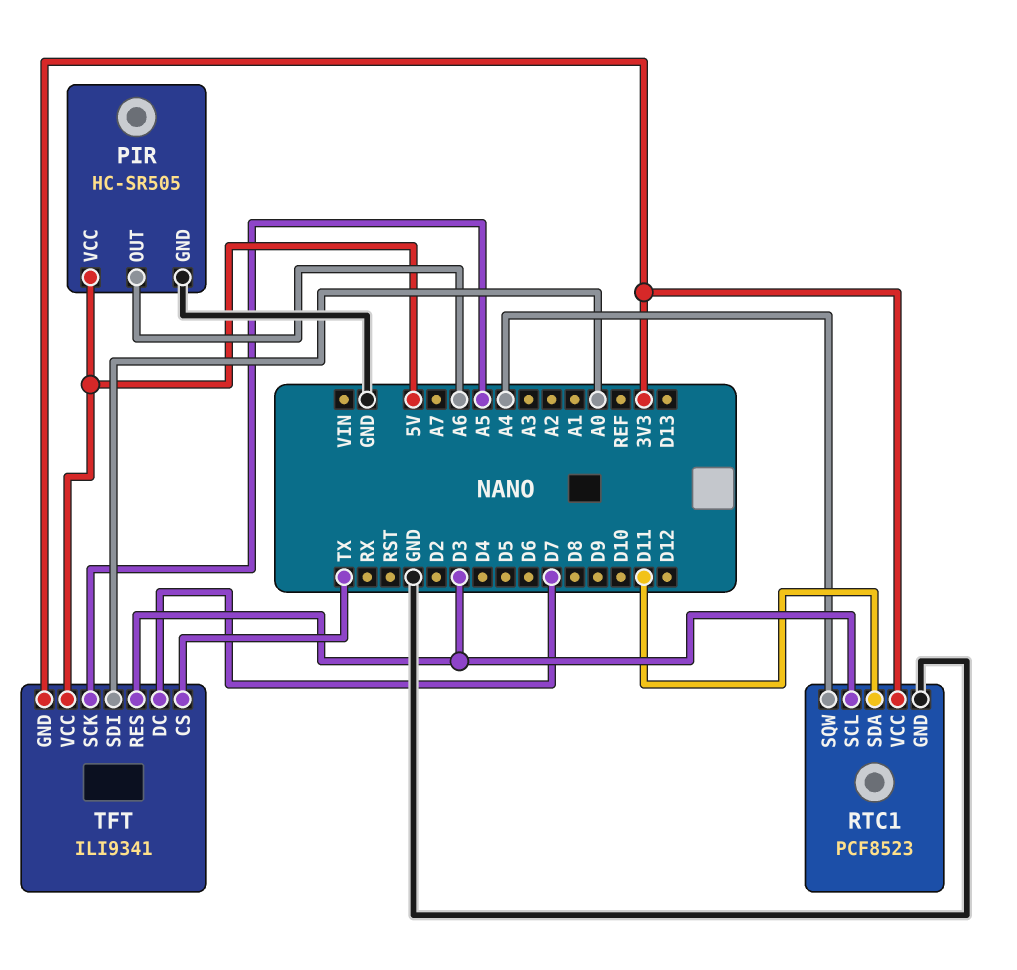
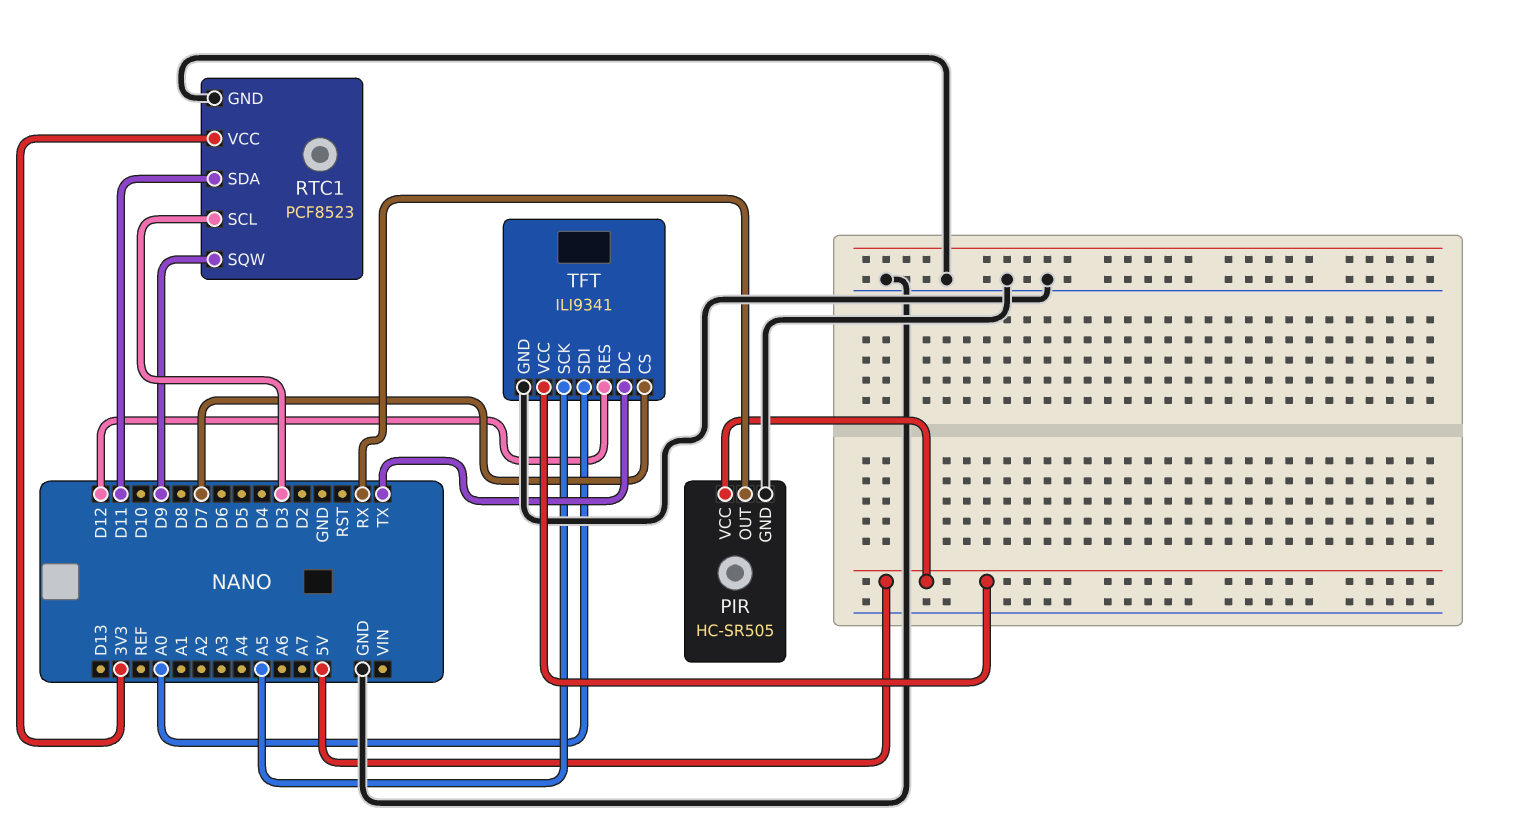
PIR pin OUT: A6 -> RX
RTC1 pin SQW: A4 -> D9
TFT pin CS: TX -> D7
TFT pin DC: D7 -> TX
TFT pin GND: 3V3 -> GND
TFT pin RES: D3 -> D12

